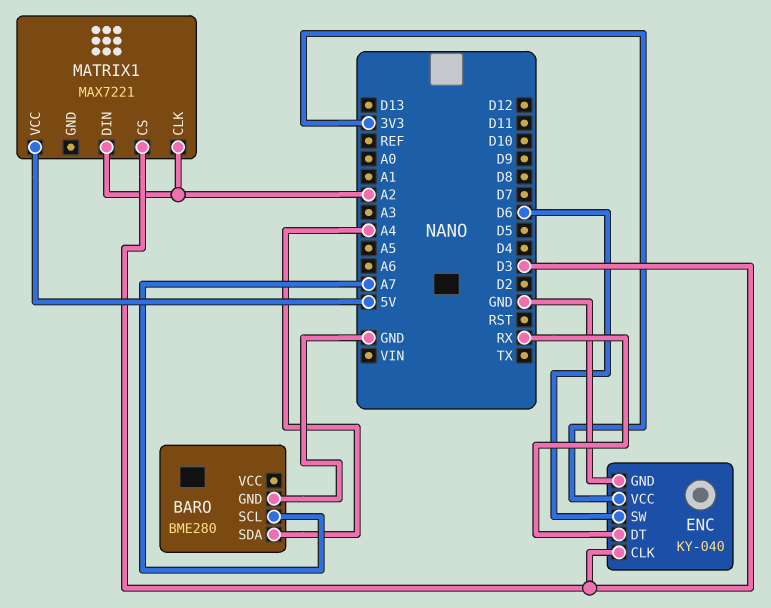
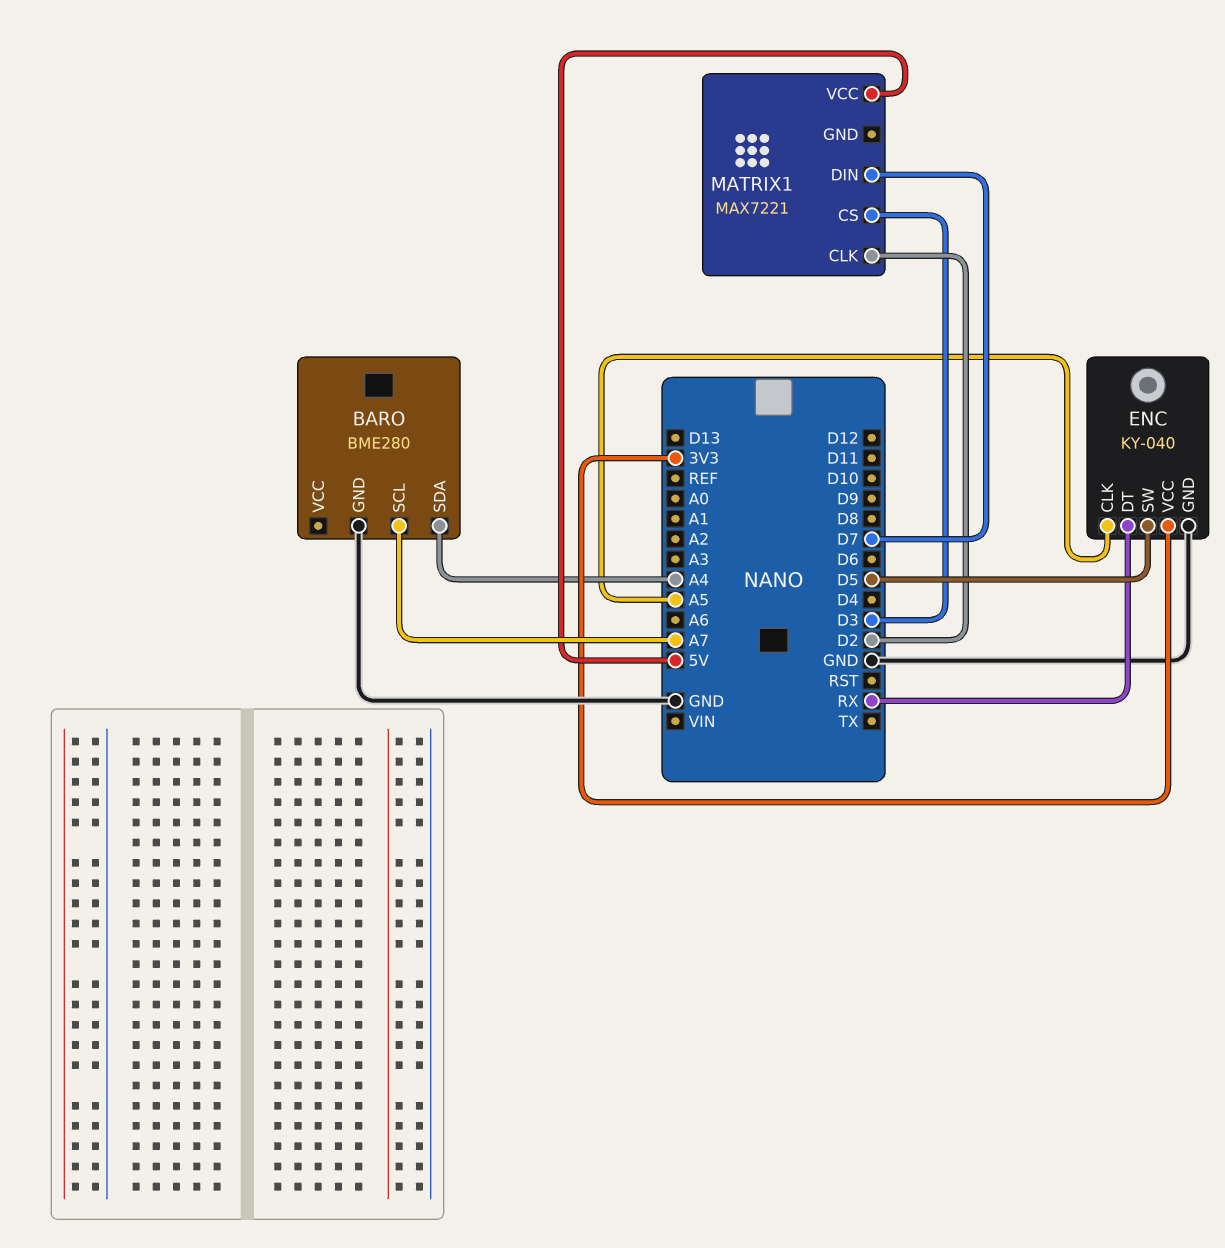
ENC pin CLK: D3 -> A5
ENC pin SW: D6 -> D5
MATRIX1 pin CLK: A2 -> D2
MATRIX1 pin DIN: A2 -> D7

